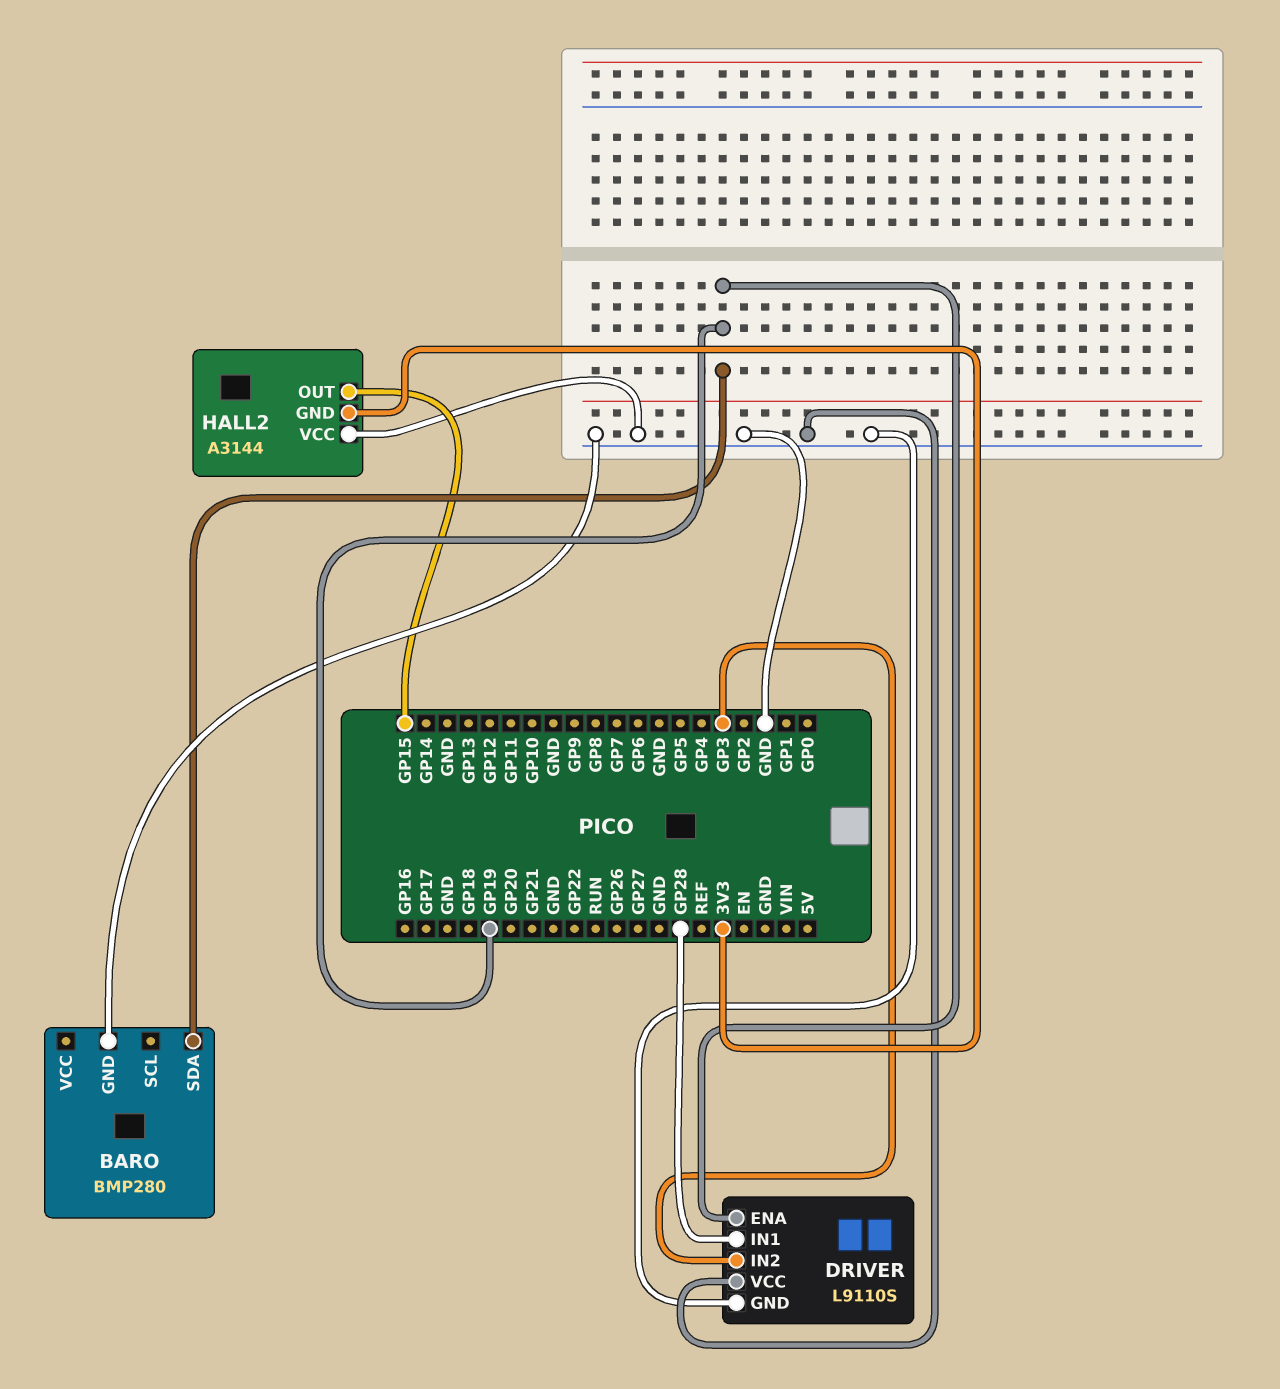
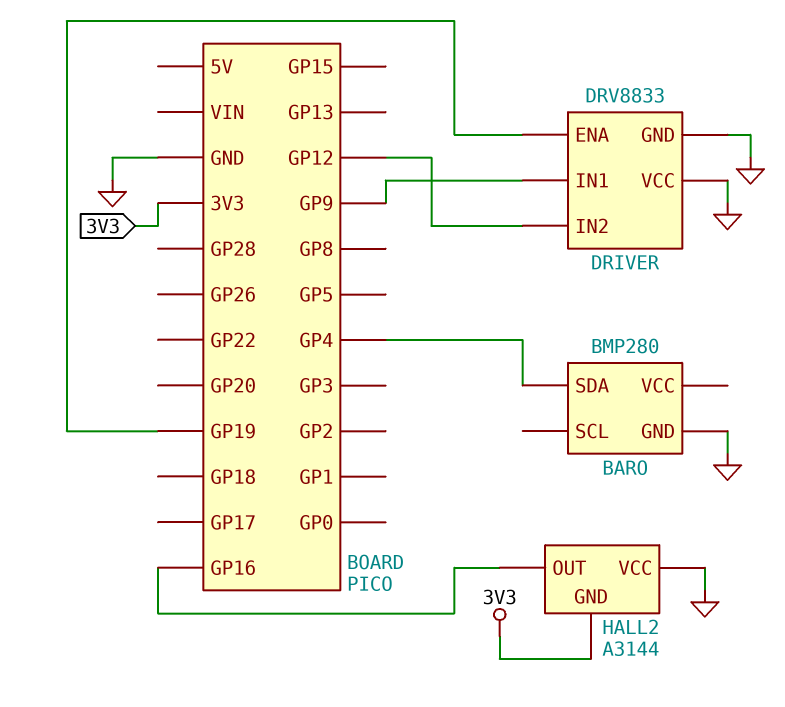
BARO pin SDA: GP19 -> GP4
DRIVER: L9110S -> DRV8833
DRIVER pin IN1: GP28 -> GP9
DRIVER pin IN2: GP3 -> GP12
HALL2 pin OUT: GP15 -> GP16

